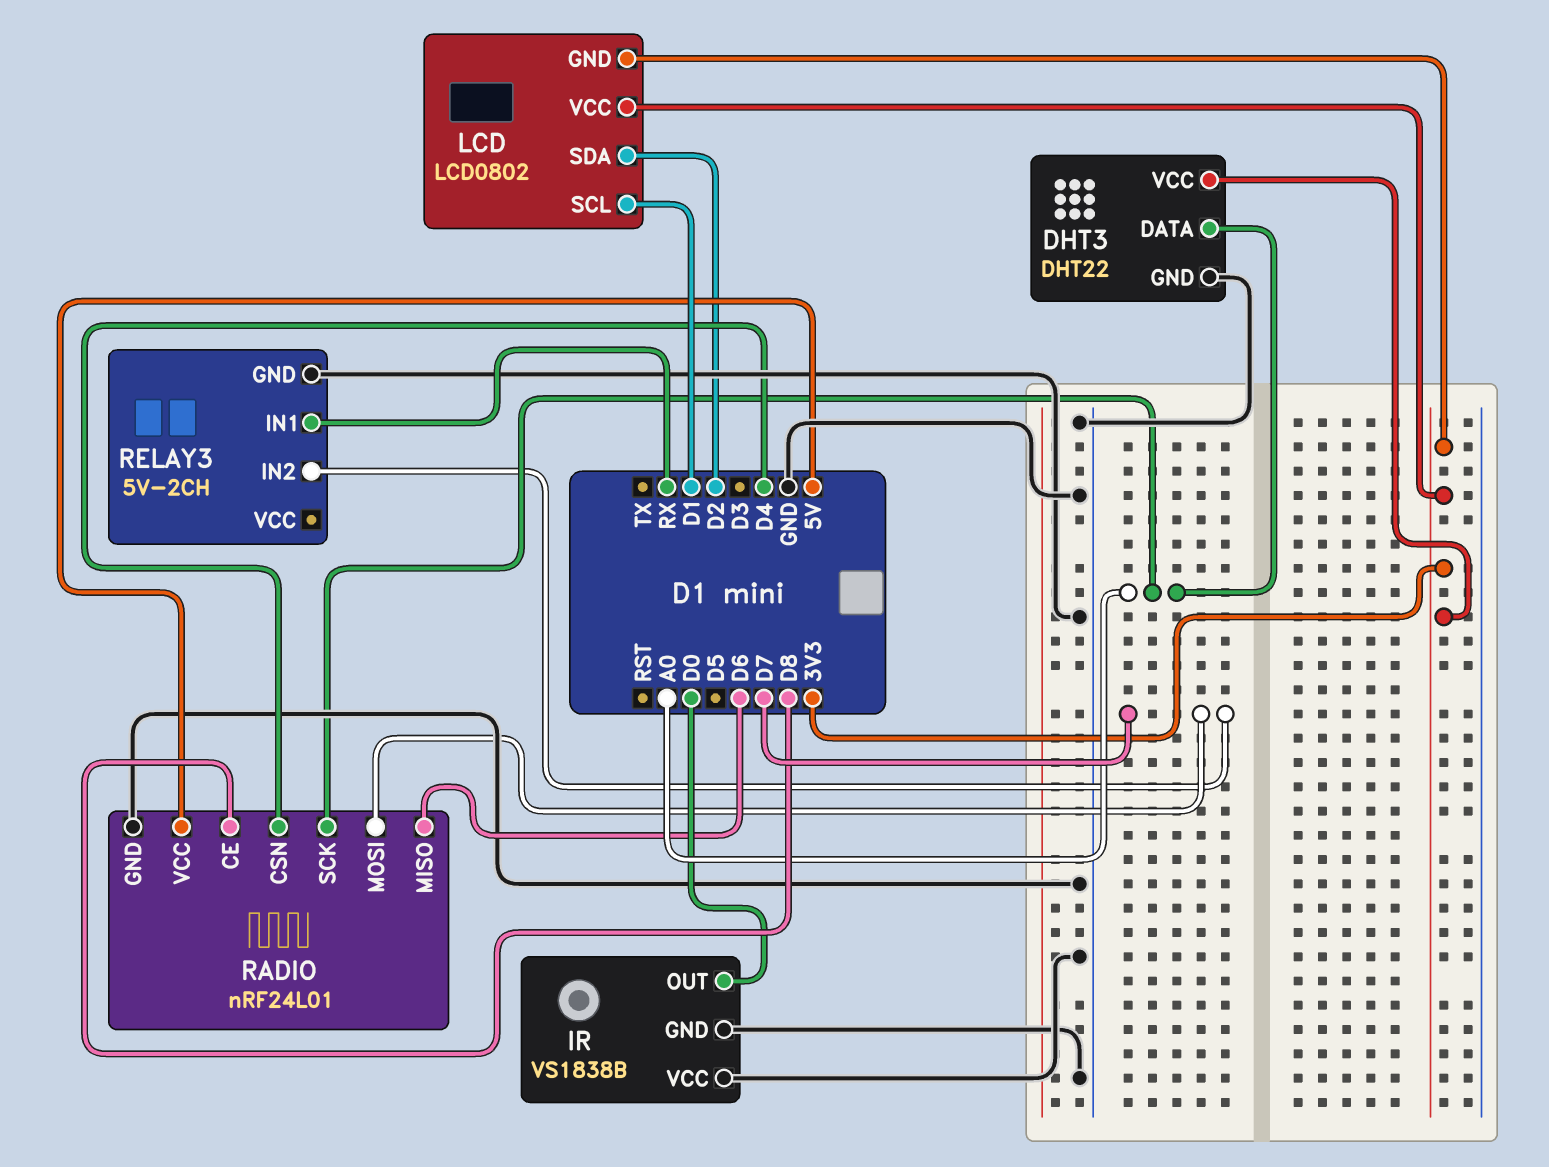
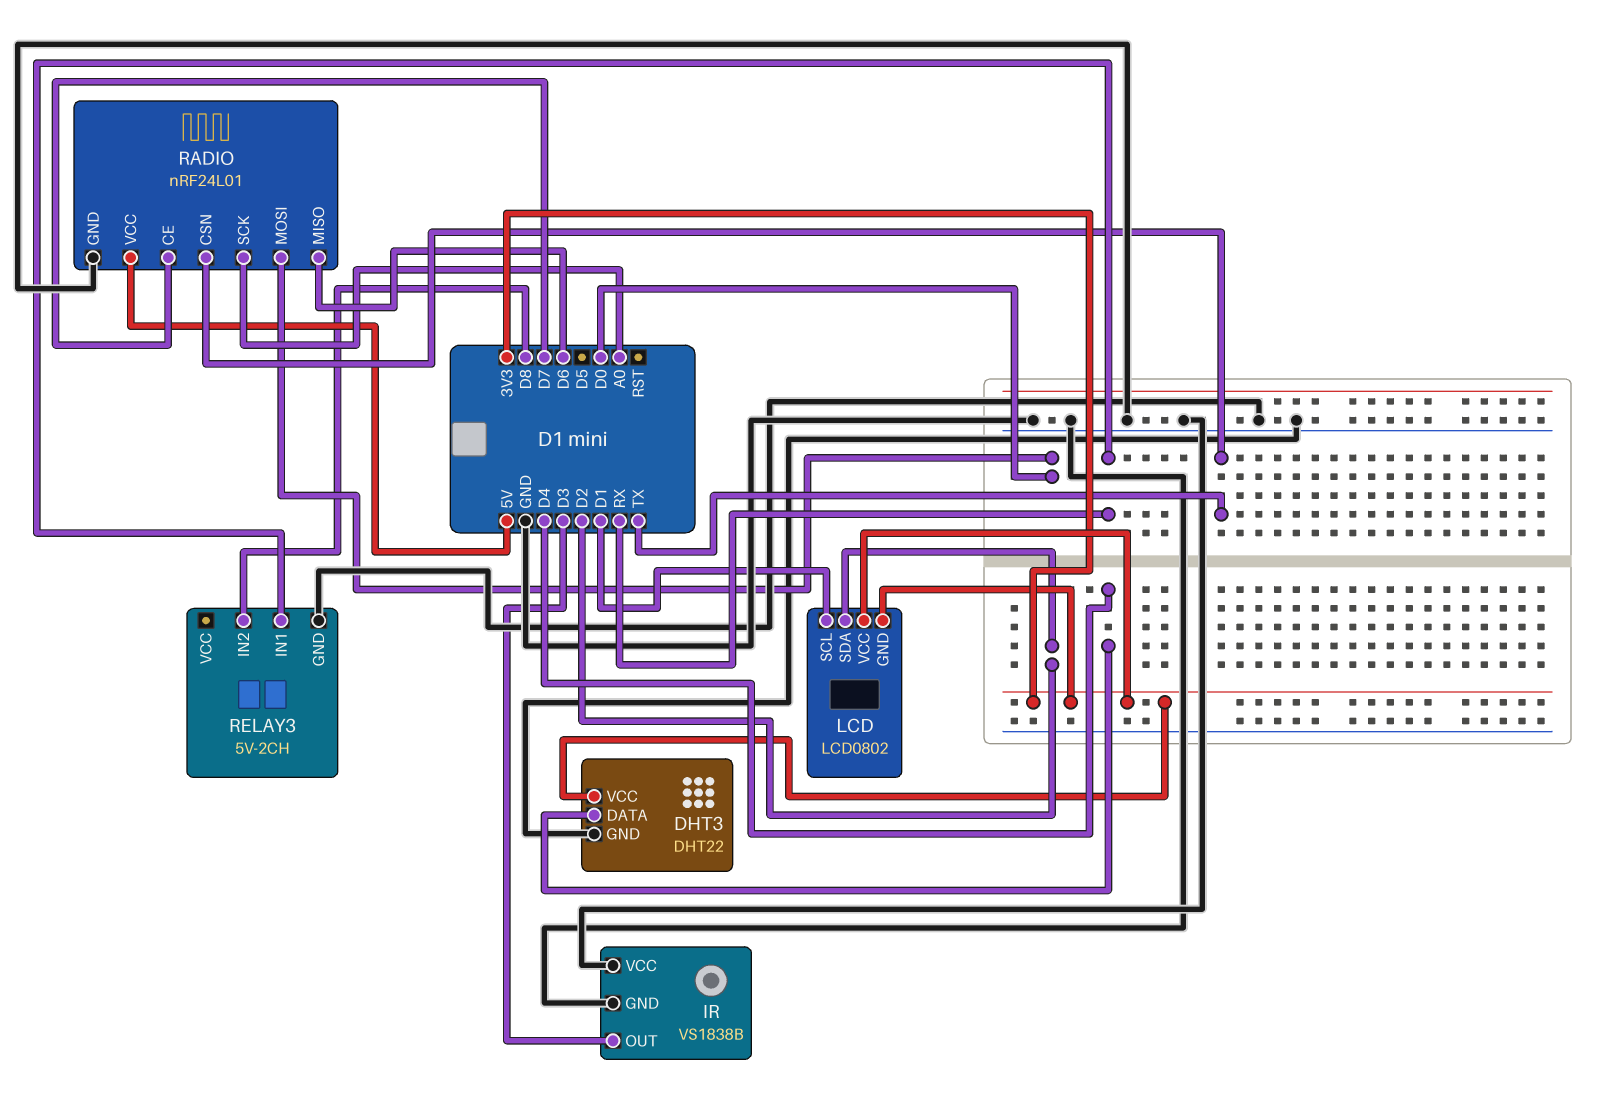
DHT3 pin DATA: A0 -> D4
IR pin OUT: D0 -> D3
RADIO pin CE: D8 -> D7
RADIO pin CSN: D4 -> TX
RADIO pin MOSI: D7 -> D0
RELAY3 pin IN2: D7 -> D8

